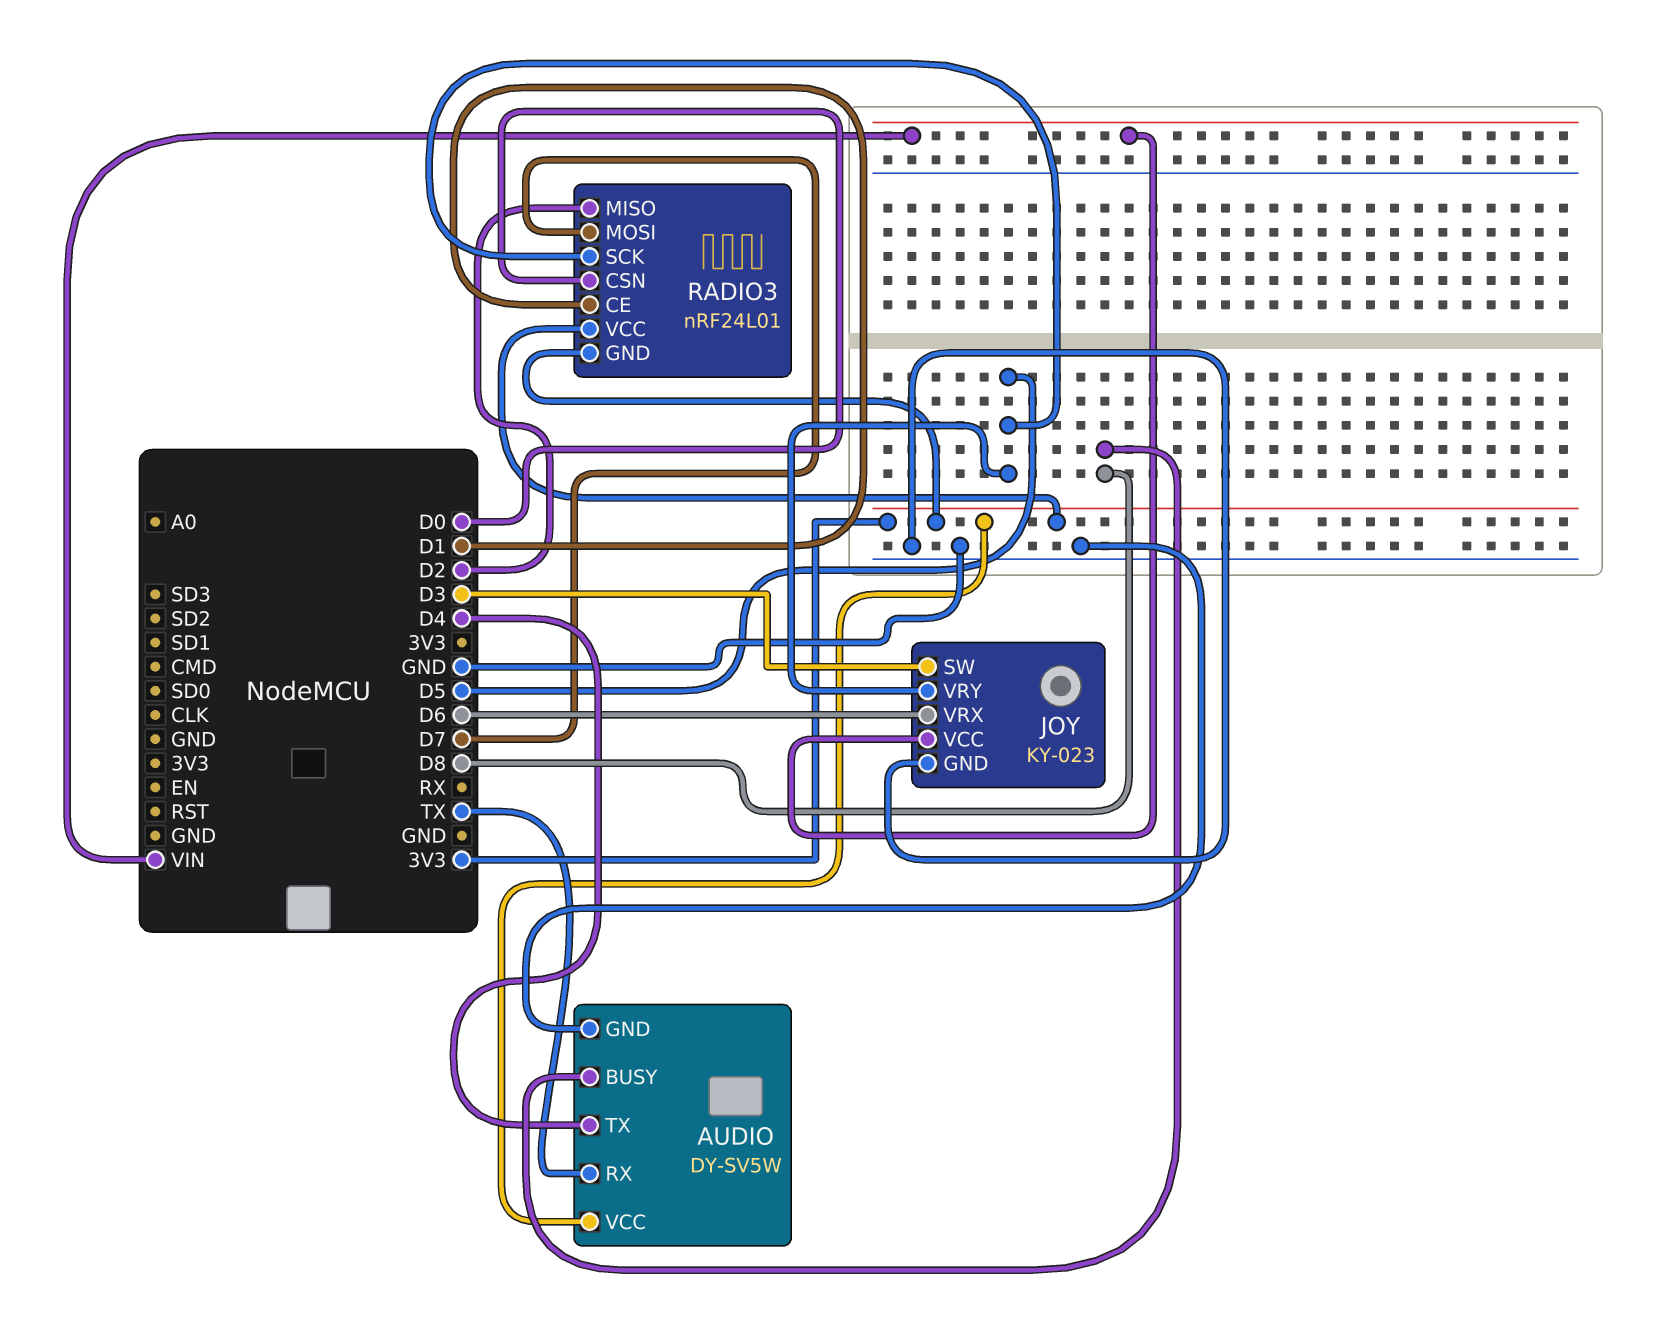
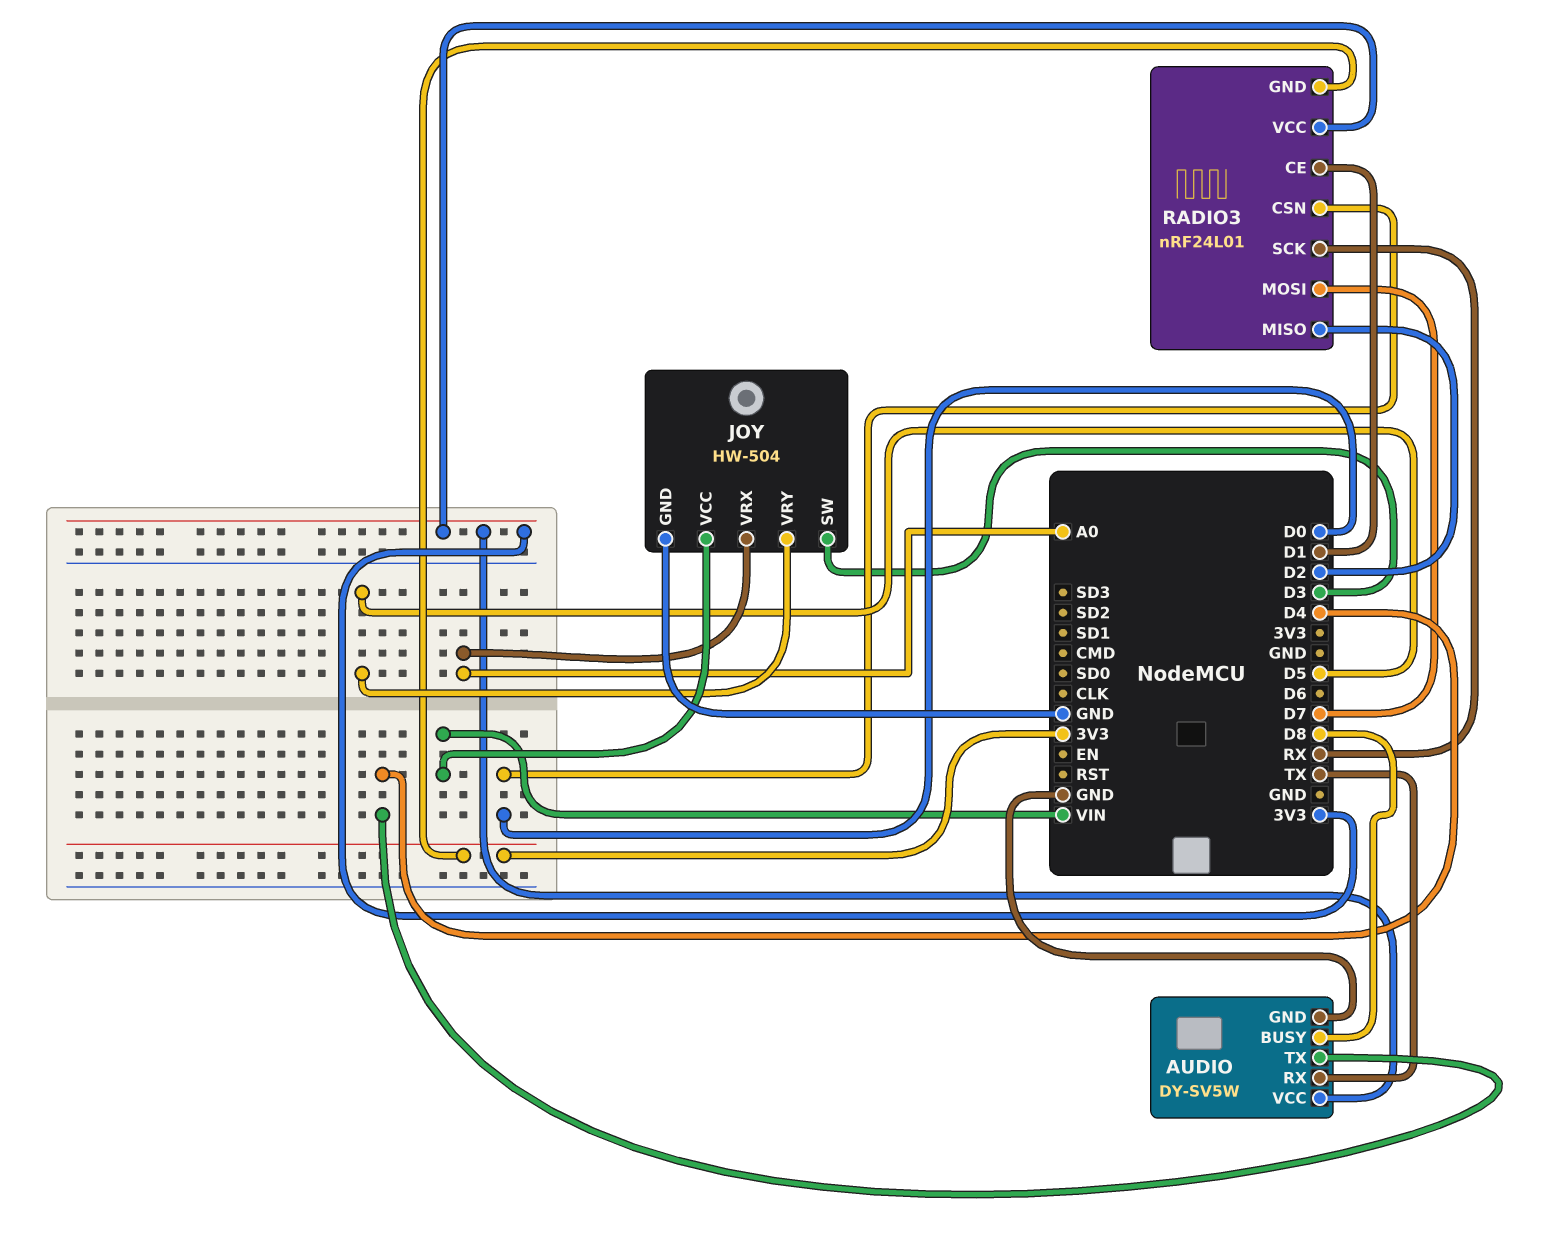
JOY: KY-023 -> HW-504
JOY pin VRX: D6 -> A0
RADIO3 pin SCK: D5 -> RX

